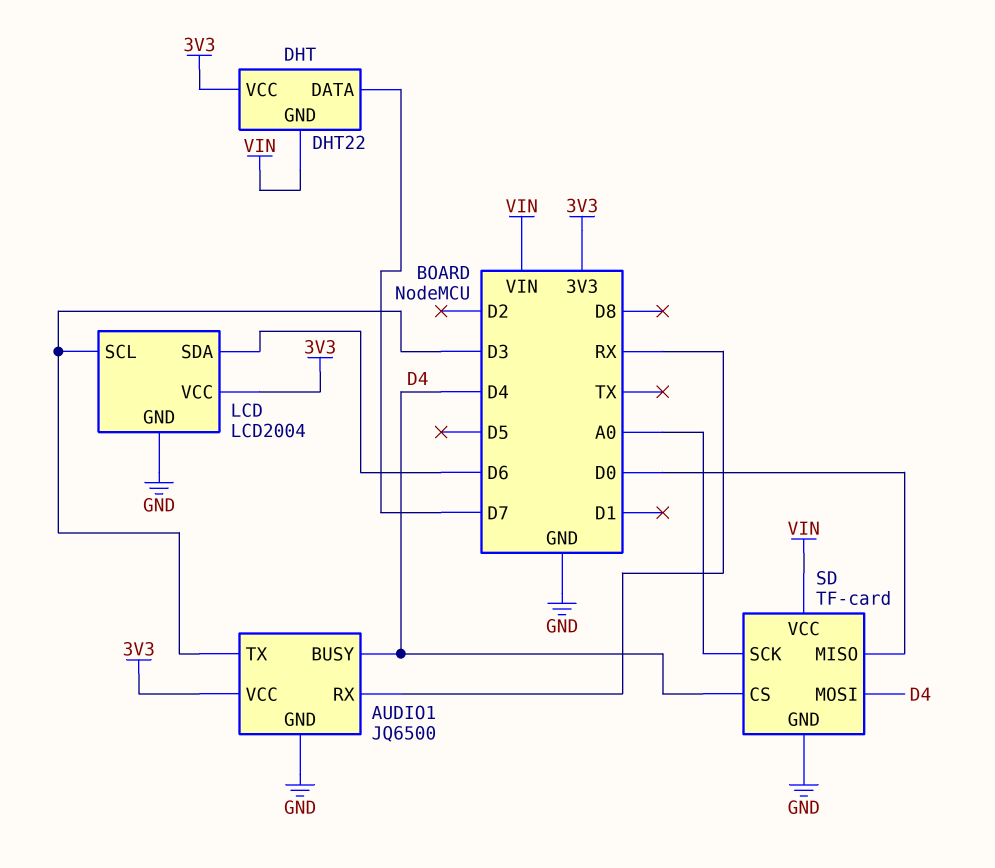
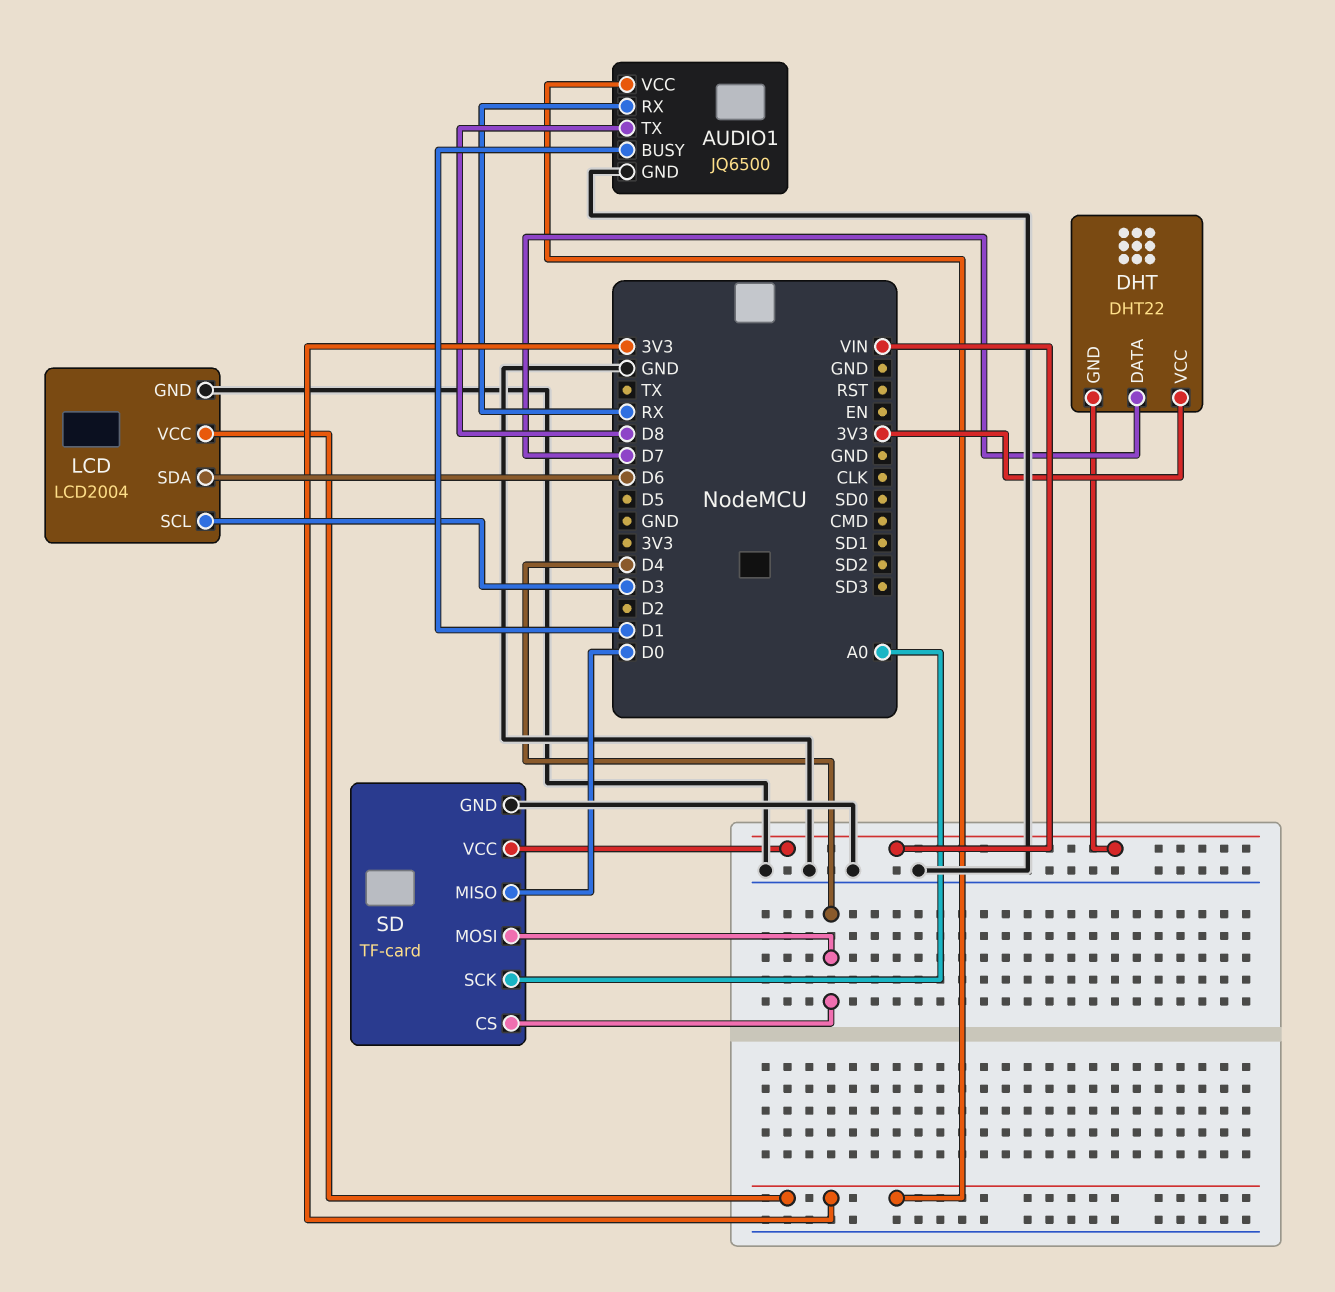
AUDIO1 pin BUSY: D4 -> D1
AUDIO1 pin TX: D3 -> D8

